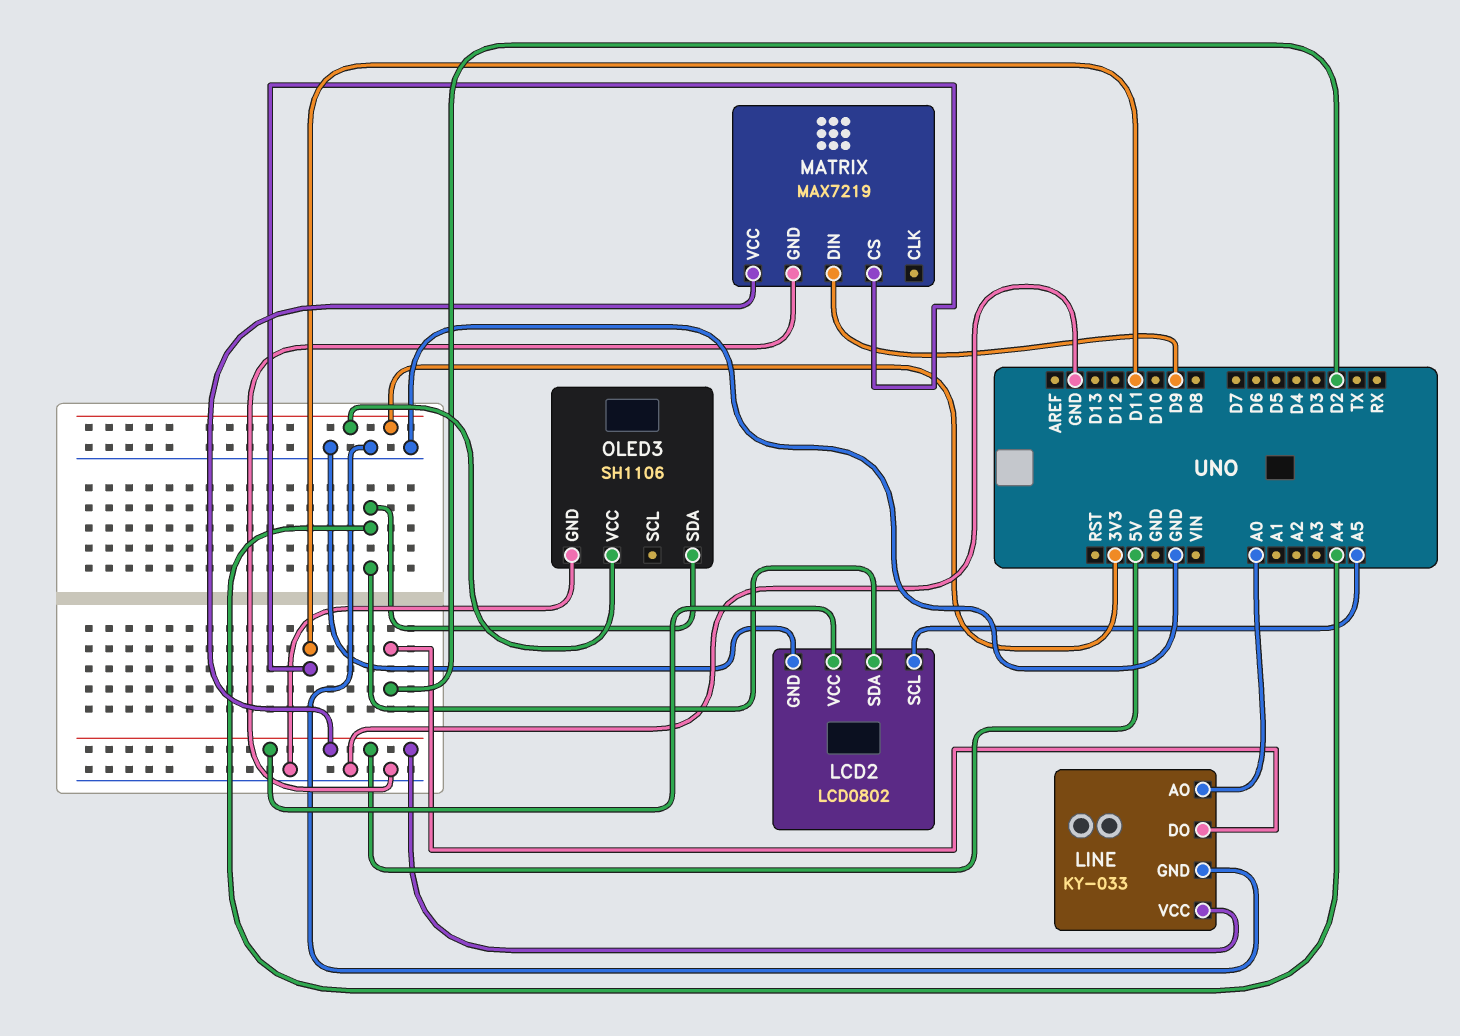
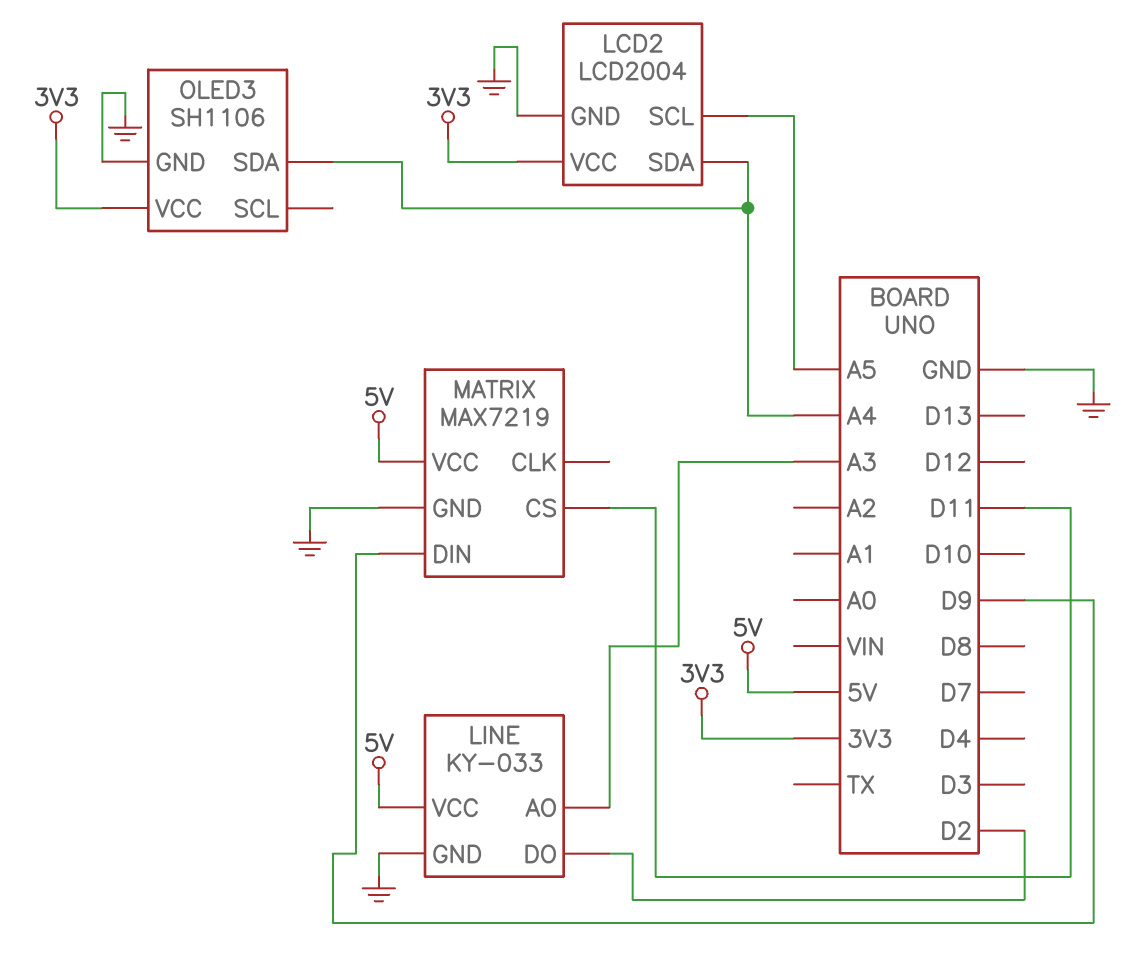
LCD2: LCD0802 -> LCD2004
LCD2 pin VCC: 5V -> 3V3
LINE pin AO: A0 -> A3

